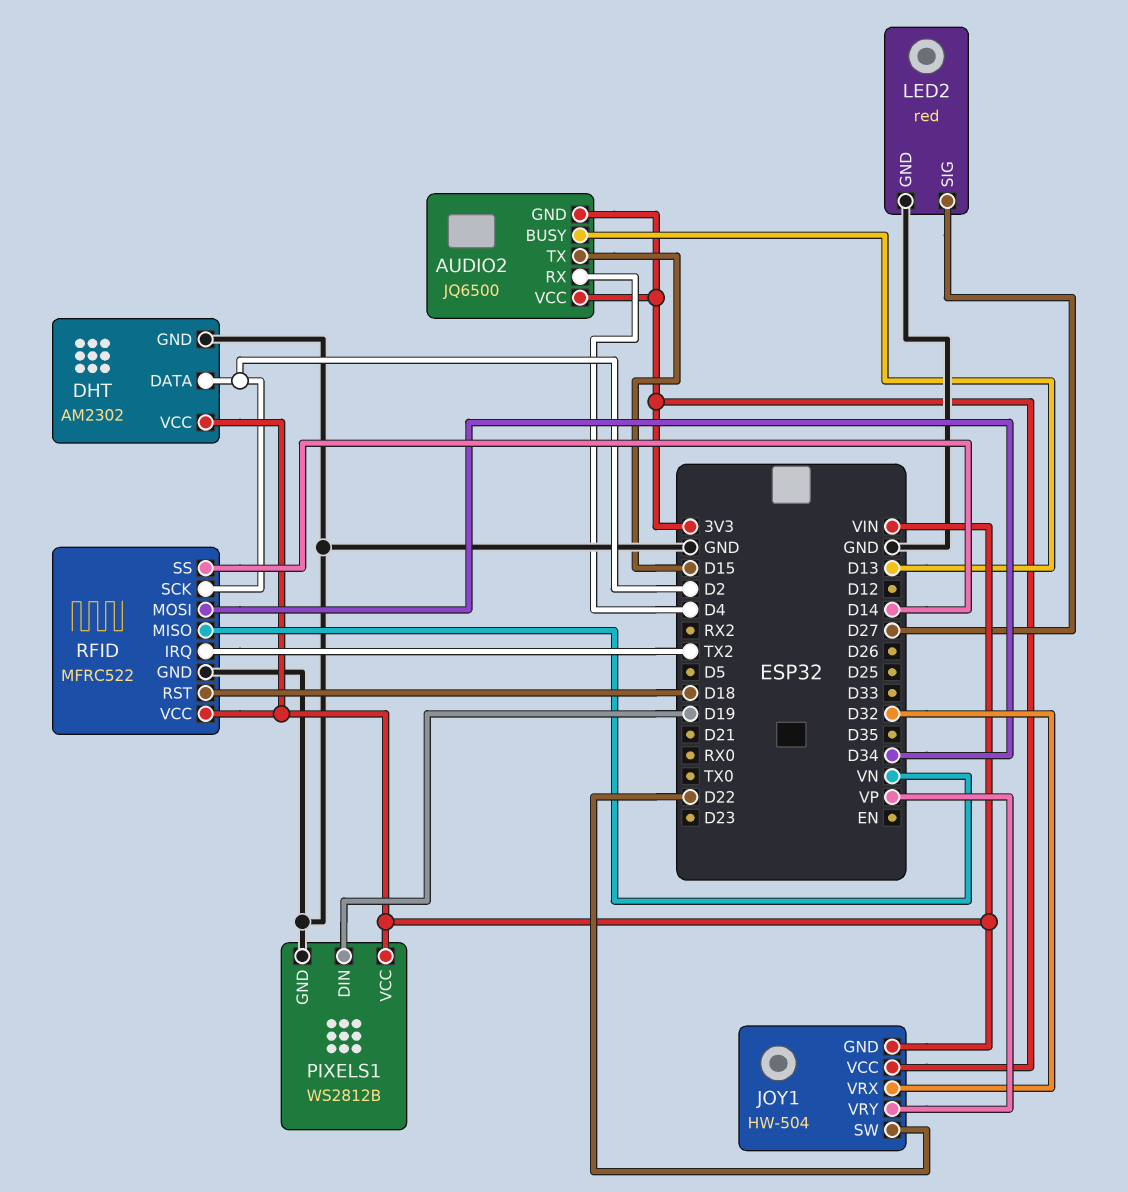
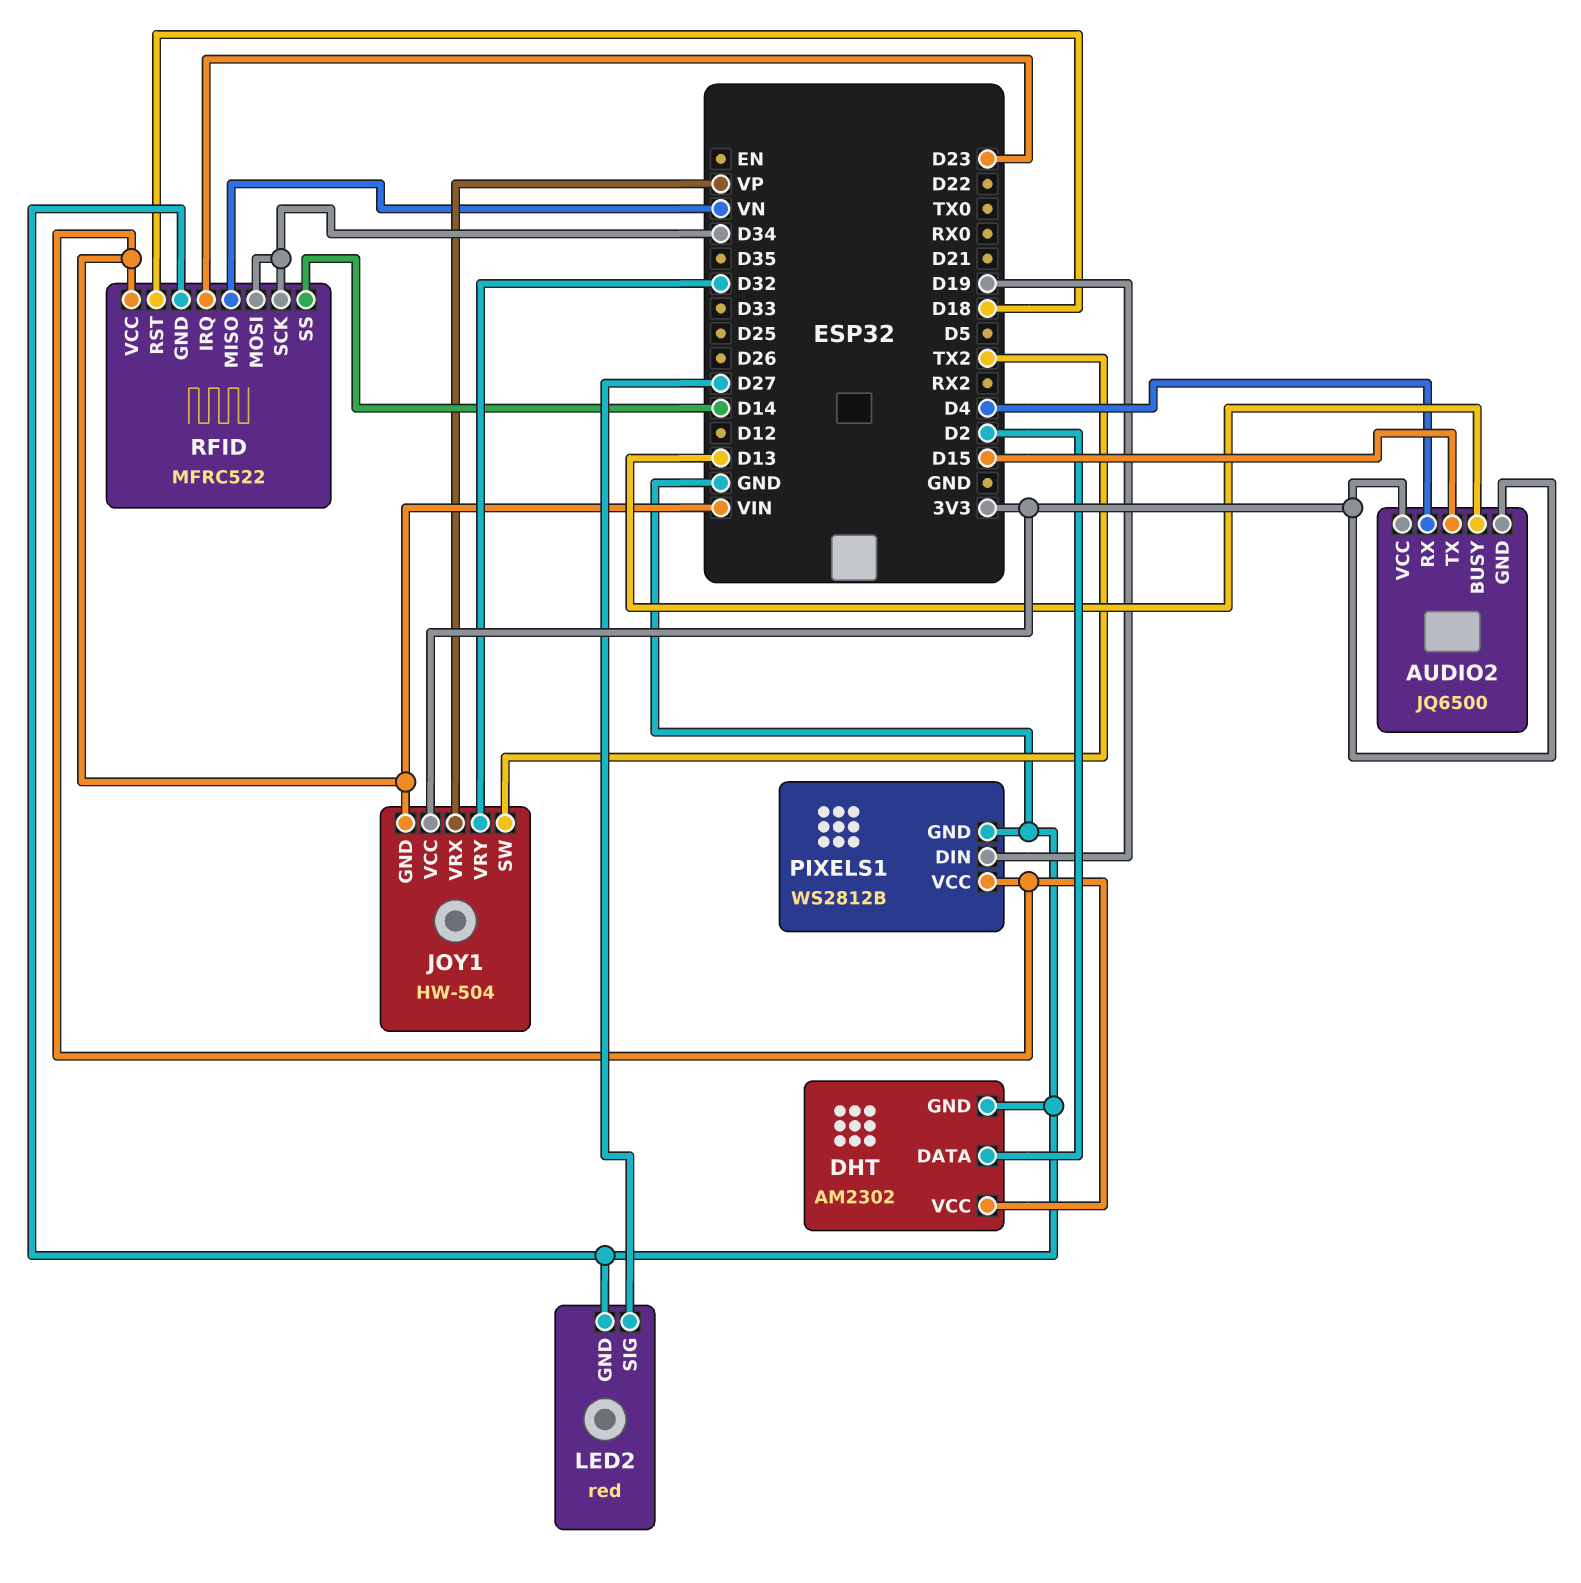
JOY1 pin SW: D22 -> TX2
JOY1 pin VRX: D32 -> VP
JOY1 pin VRY: VP -> D32
RFID pin IRQ: TX2 -> D23
RFID pin SCK: D2 -> D34

